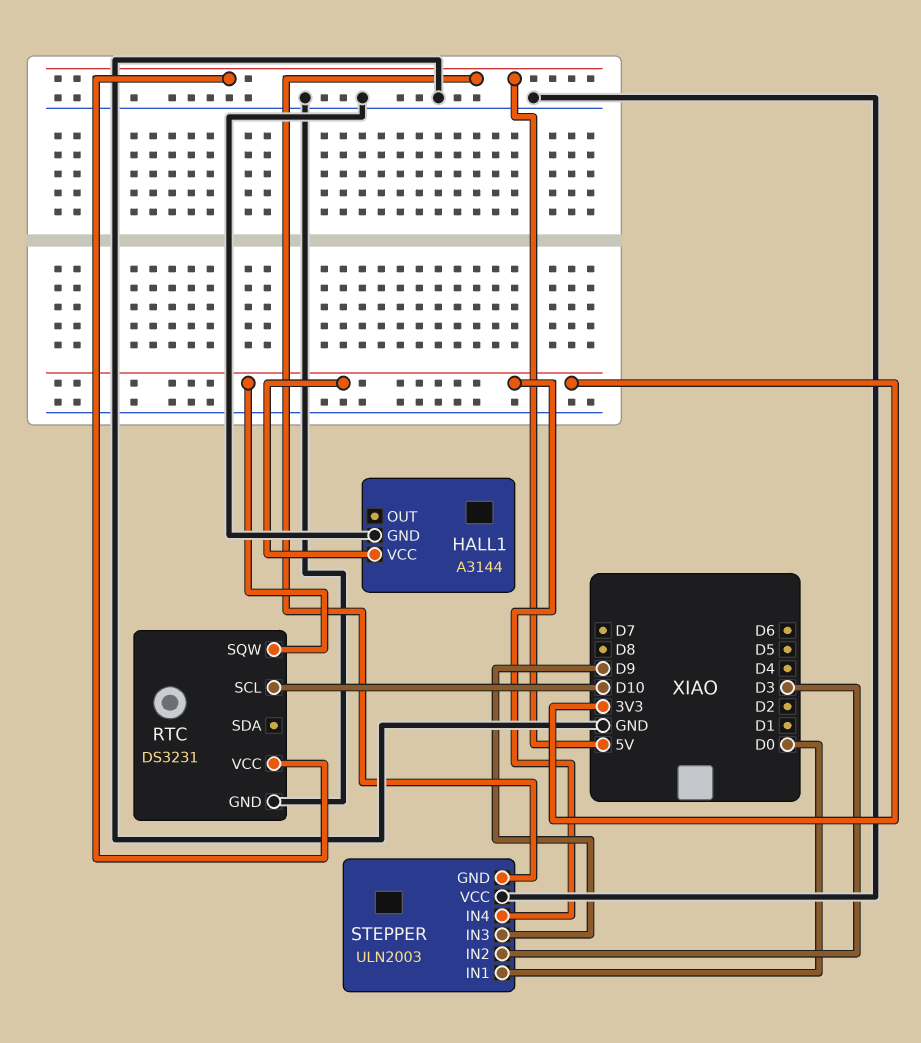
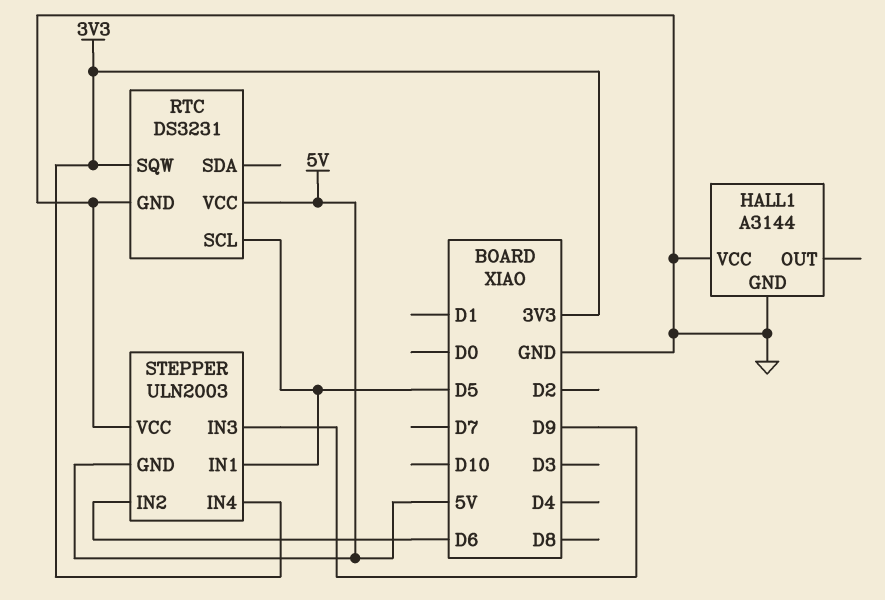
HALL1 pin VCC: 3V3 -> GND
RTC pin SCL: D10 -> D5
STEPPER pin IN1: D0 -> D5
STEPPER pin IN2: D3 -> D6

